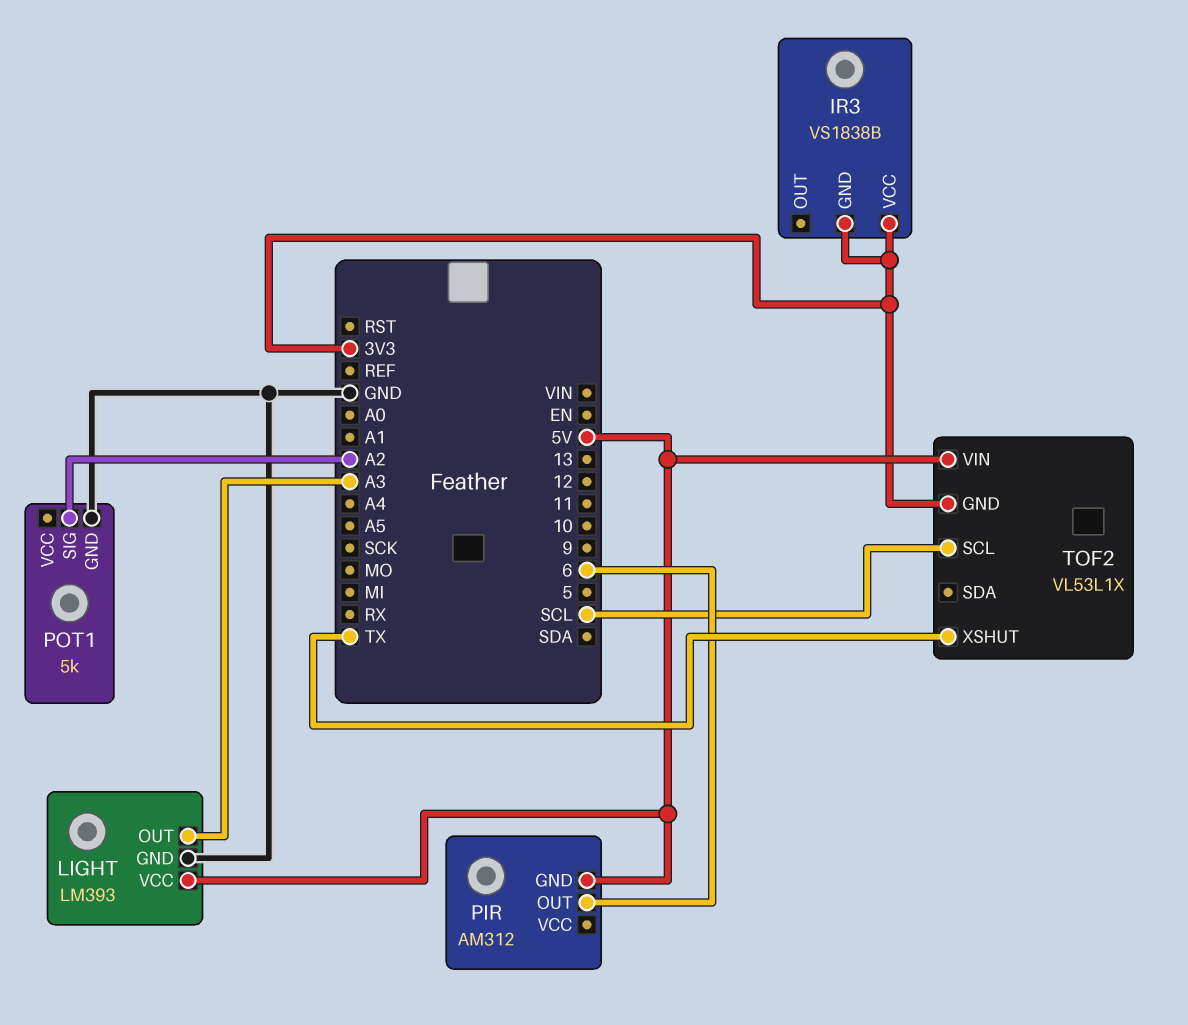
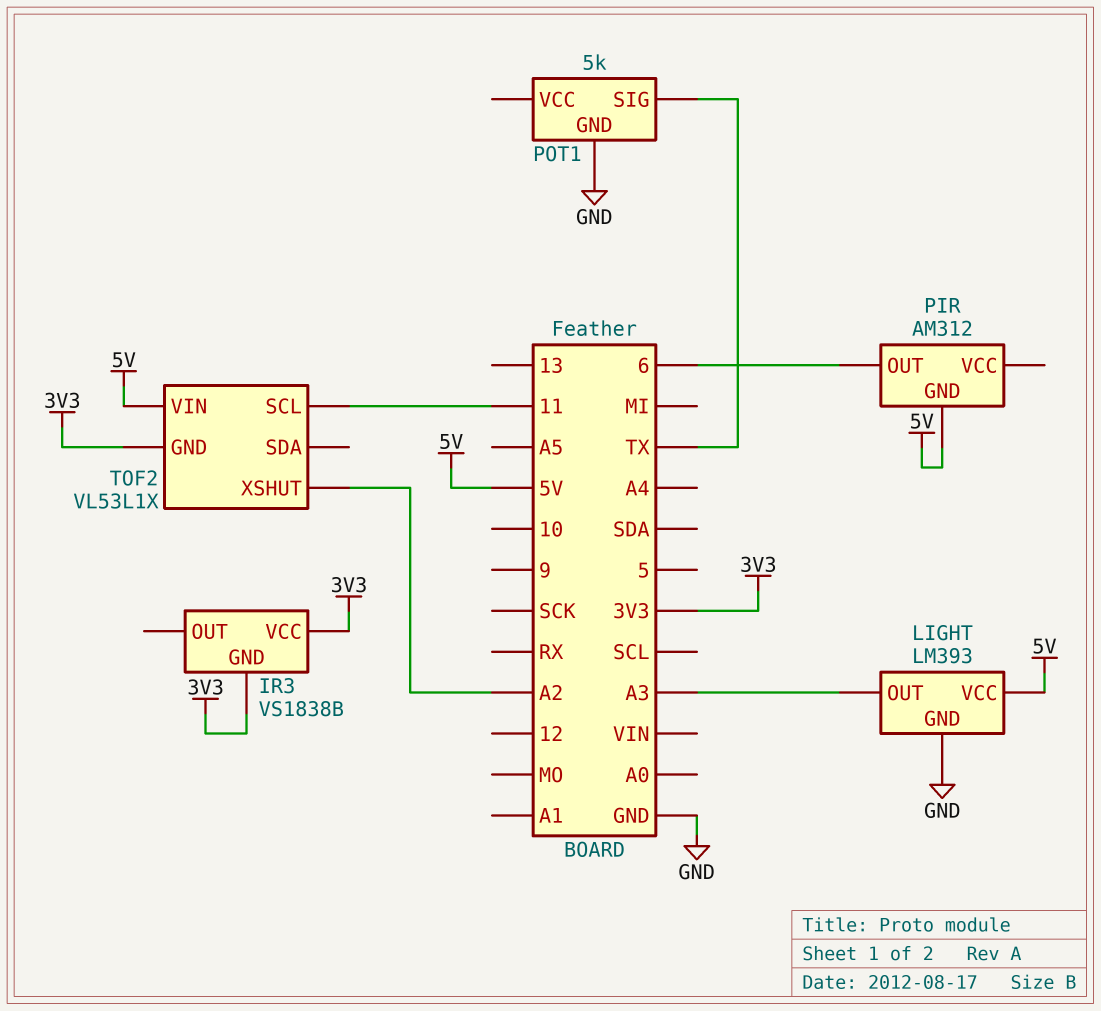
POT1 pin SIG: A2 -> TX
TOF2 pin SCL: SCL -> 11
TOF2 pin XSHUT: TX -> A2

